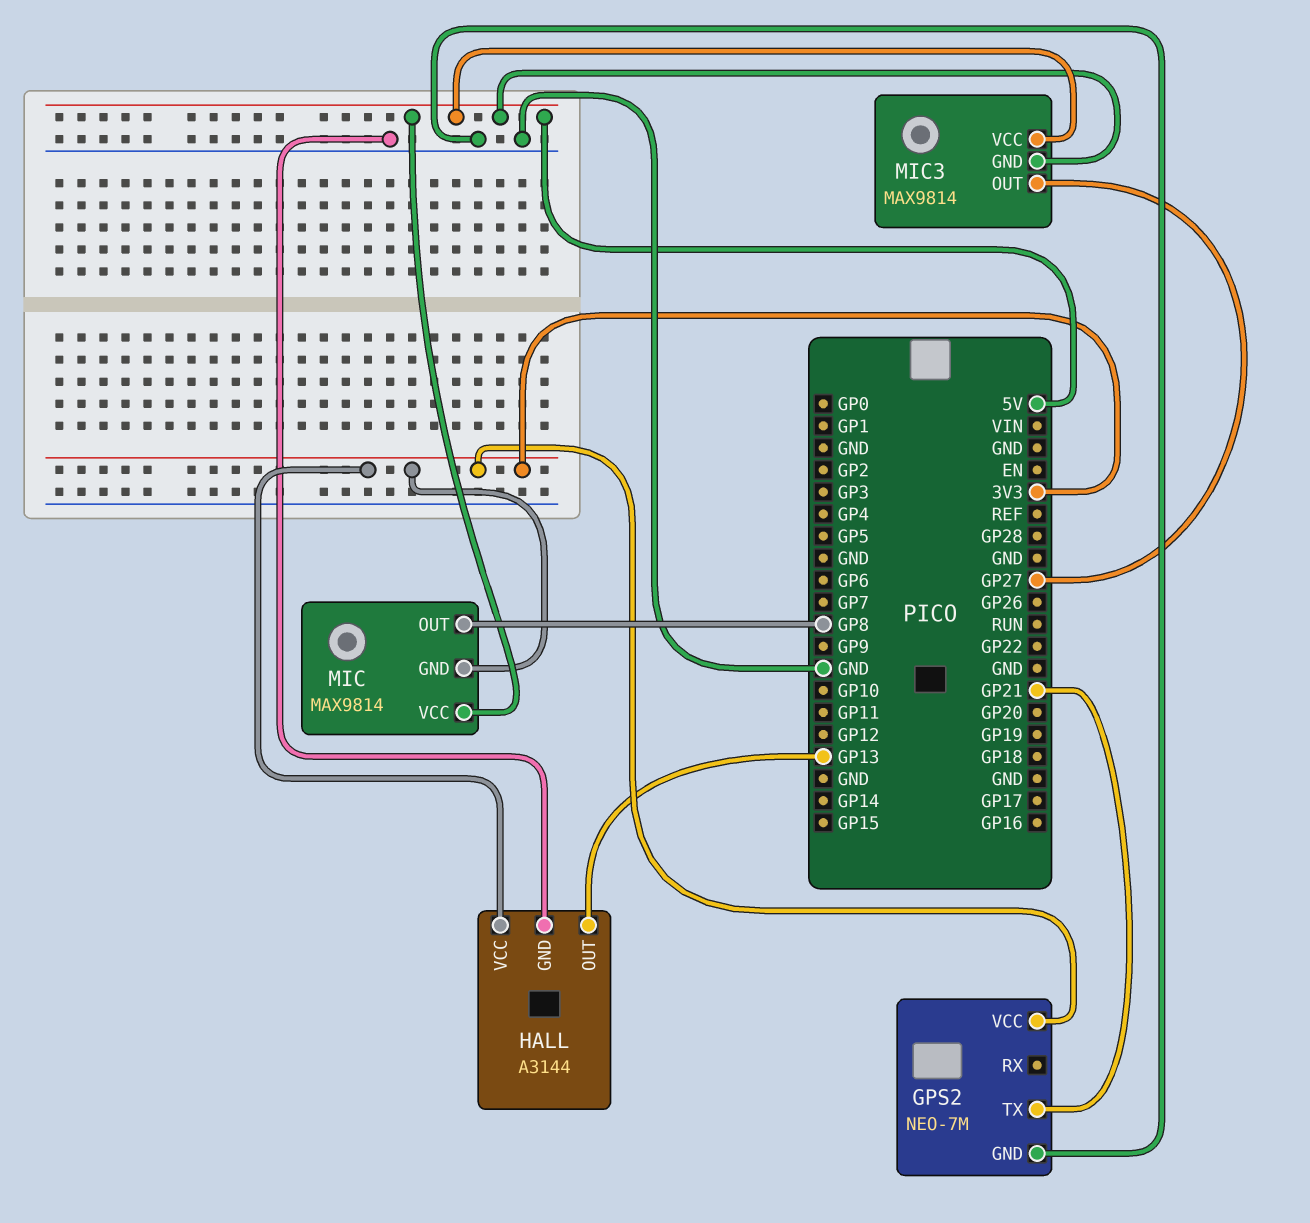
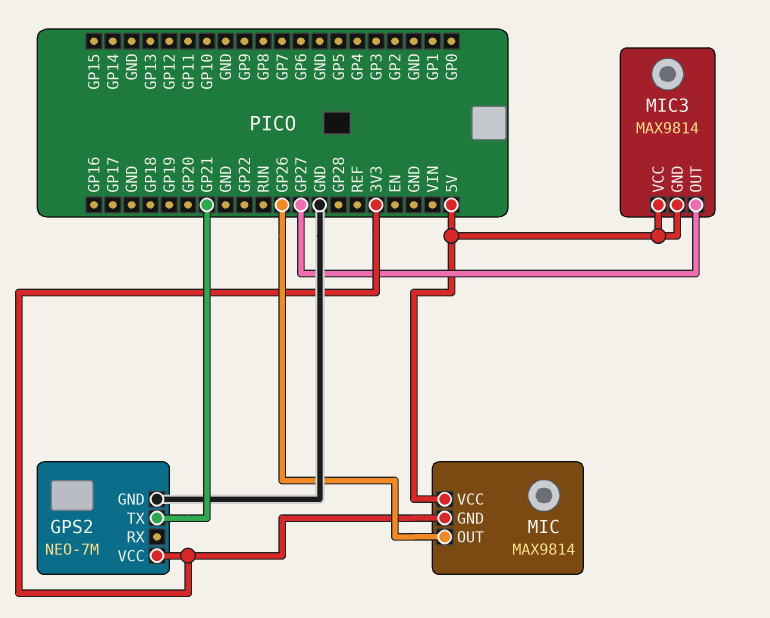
HALL: A3144 -> none
HALL pin GND: GND -> none
HALL pin OUT: GP13 -> none
HALL pin VCC: 3V3 -> none
MIC pin OUT: GP8 -> GP26

